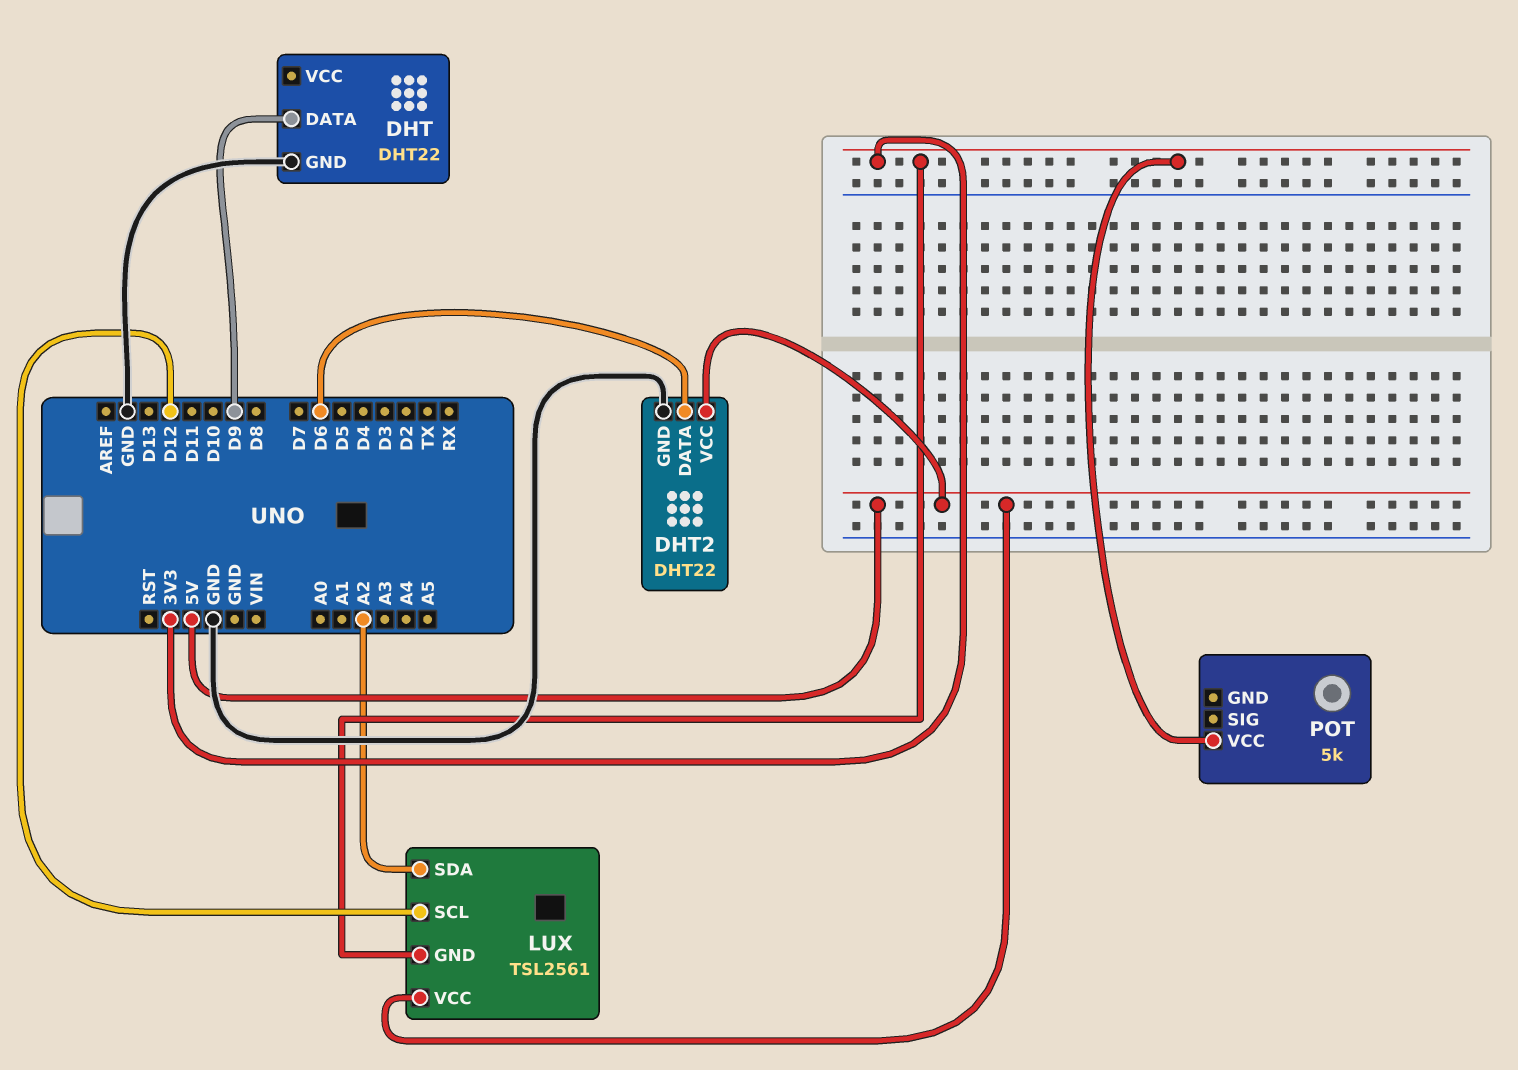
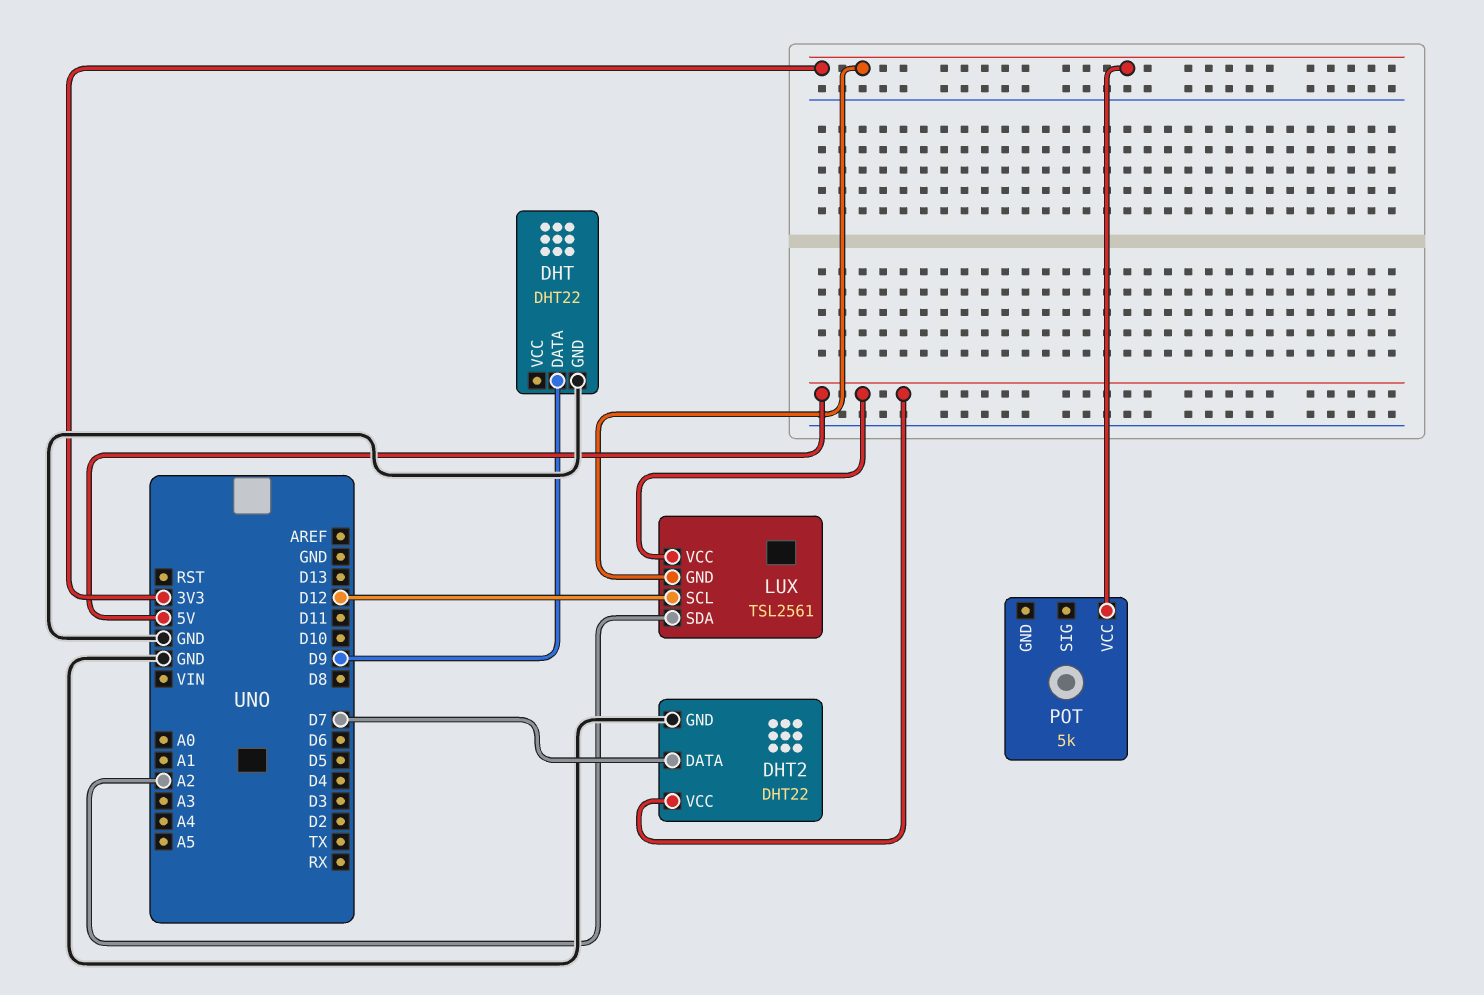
DHT2 pin DATA: D6 -> D7

